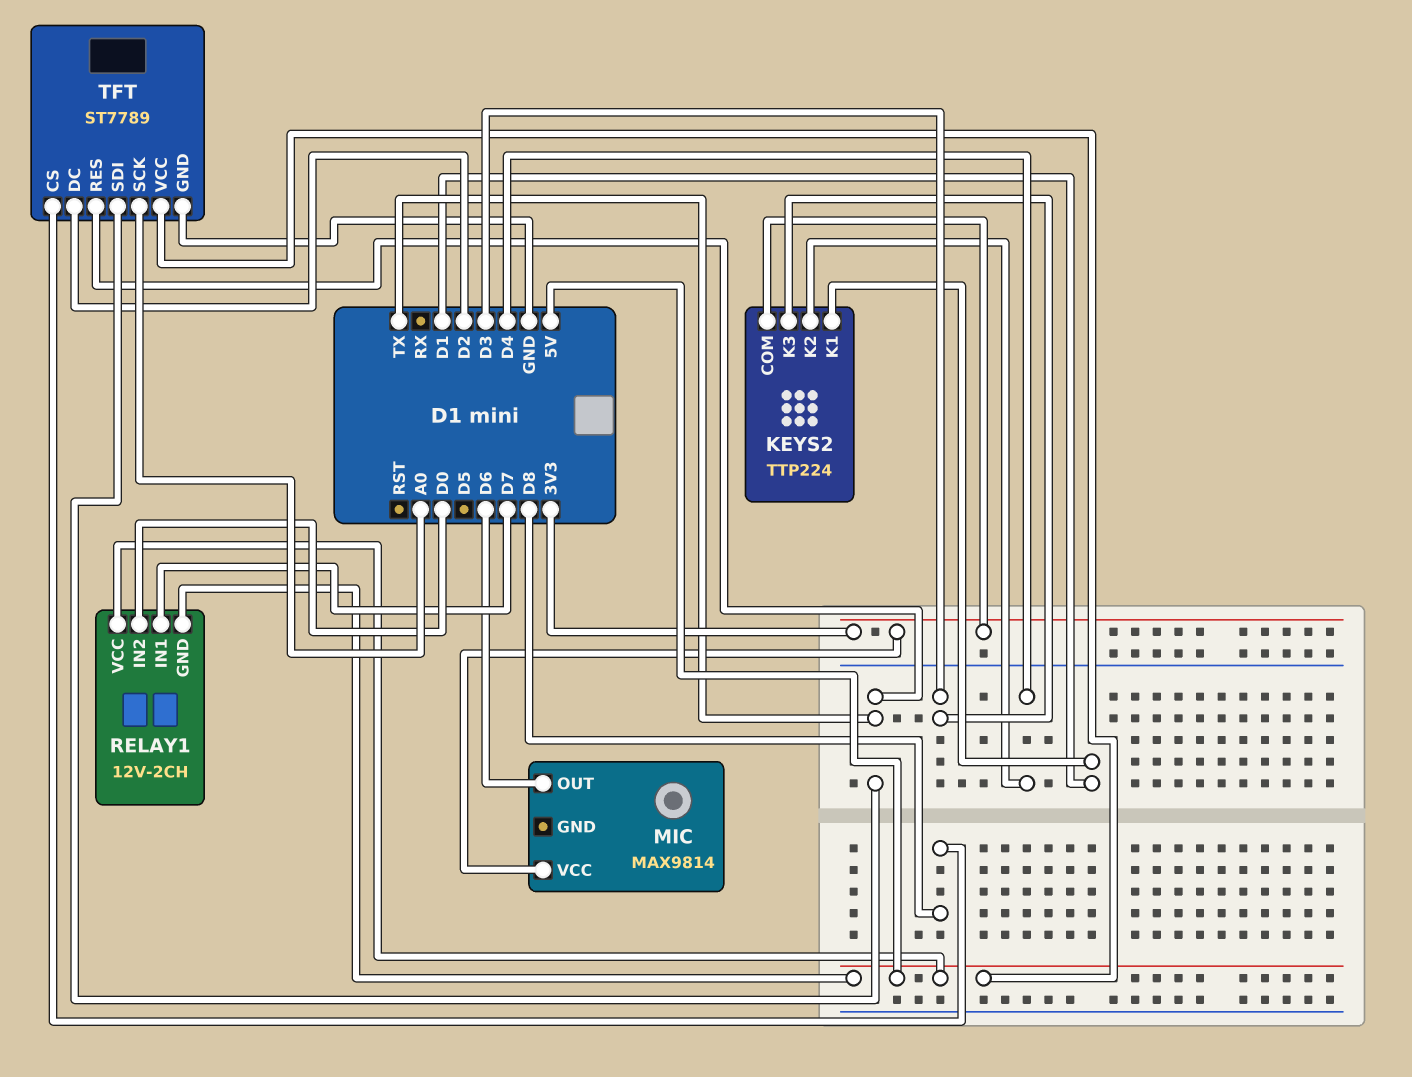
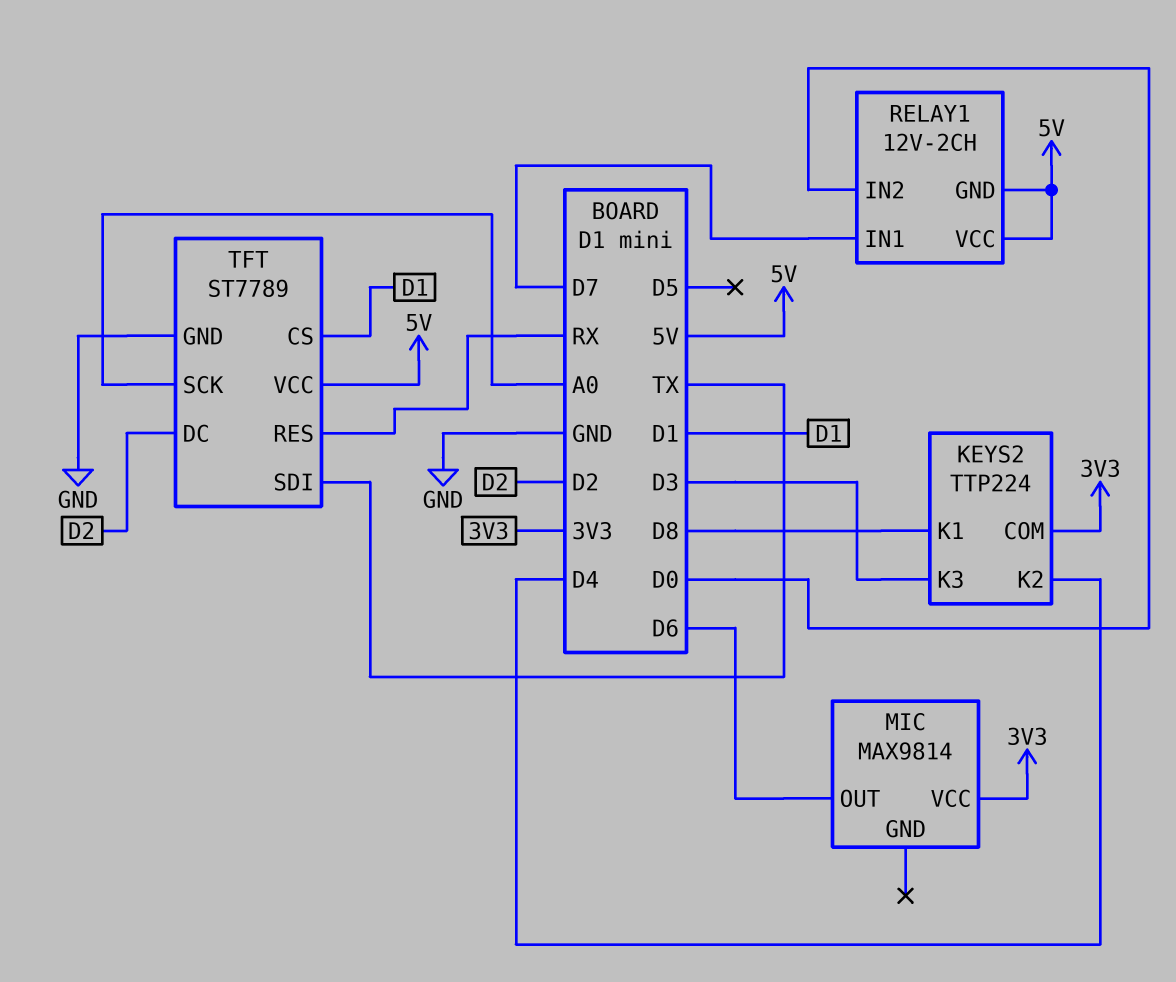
KEYS2 pin K1: D1 -> D8
TFT pin CS: D8 -> D1
TFT pin RES: TX -> RX

